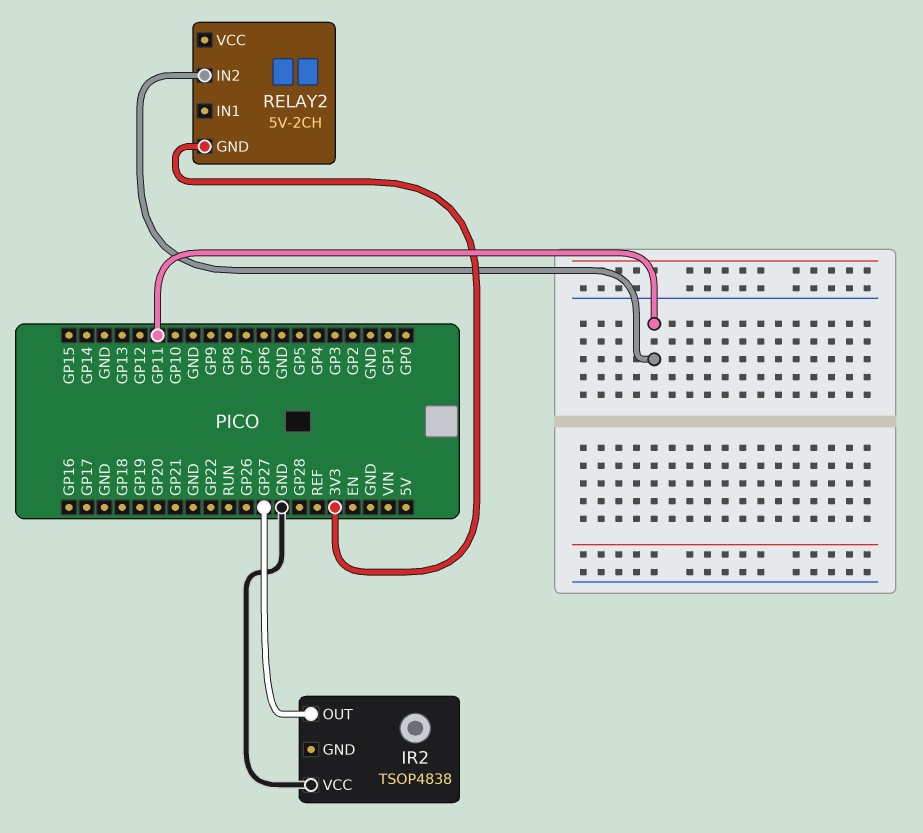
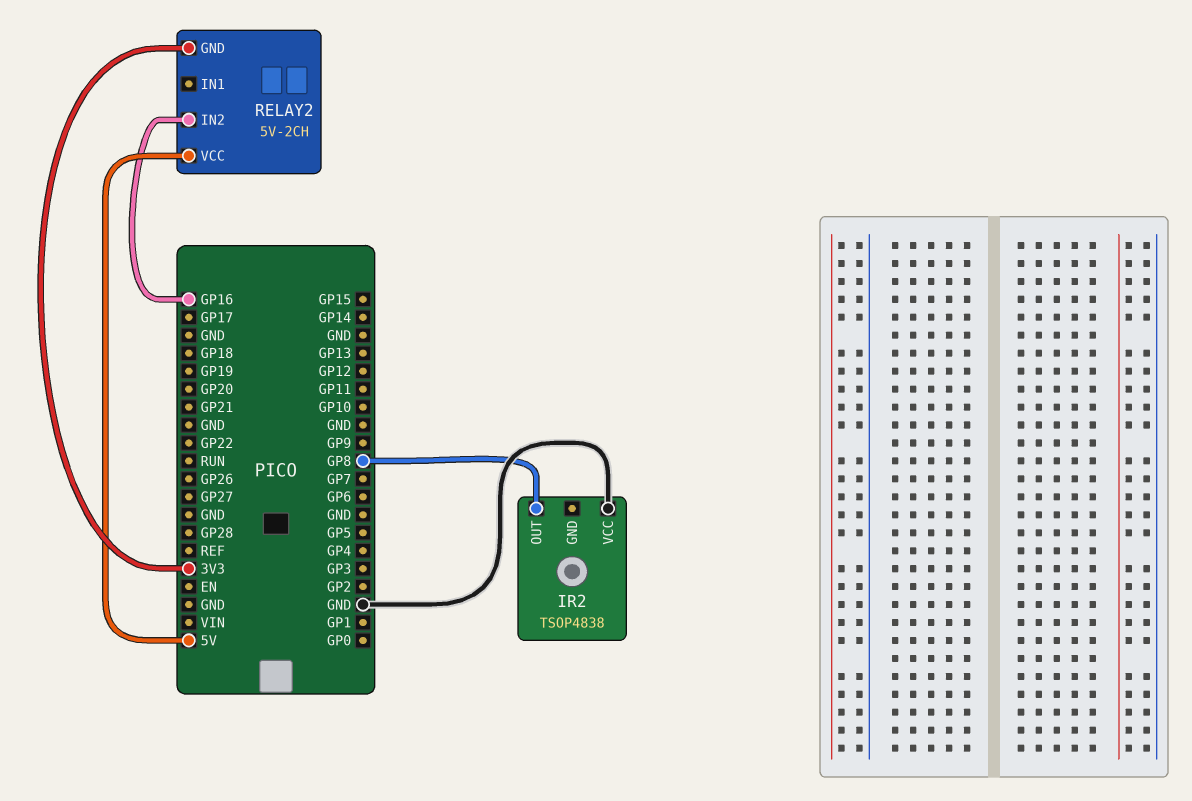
IR2 pin OUT: GP27 -> GP8
RELAY2 pin IN2: GP11 -> GP16
RELAY2 pin VCC: none -> 5V

